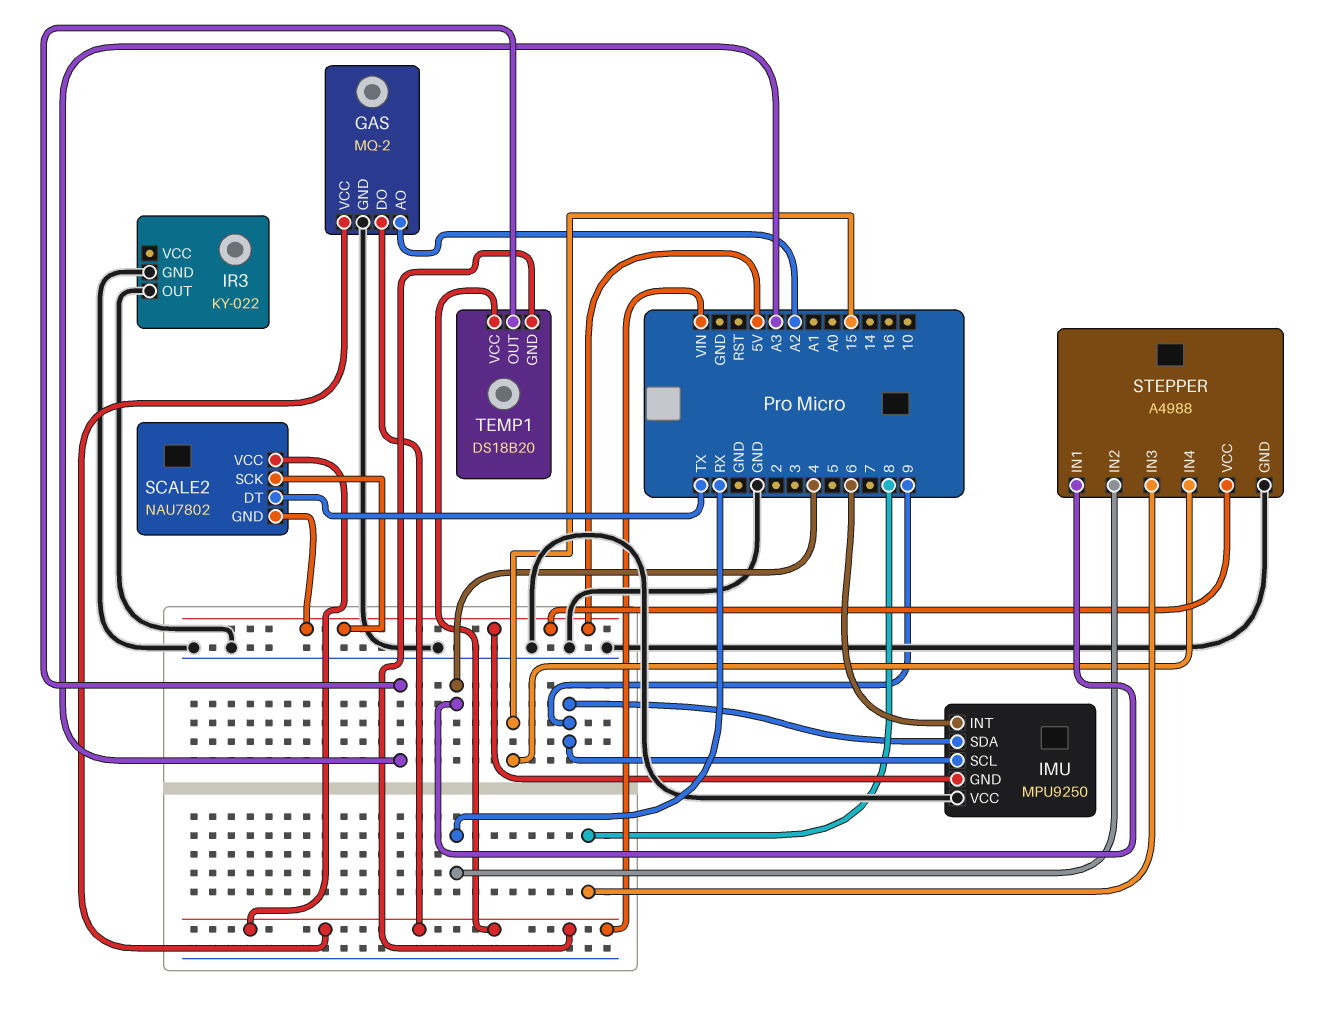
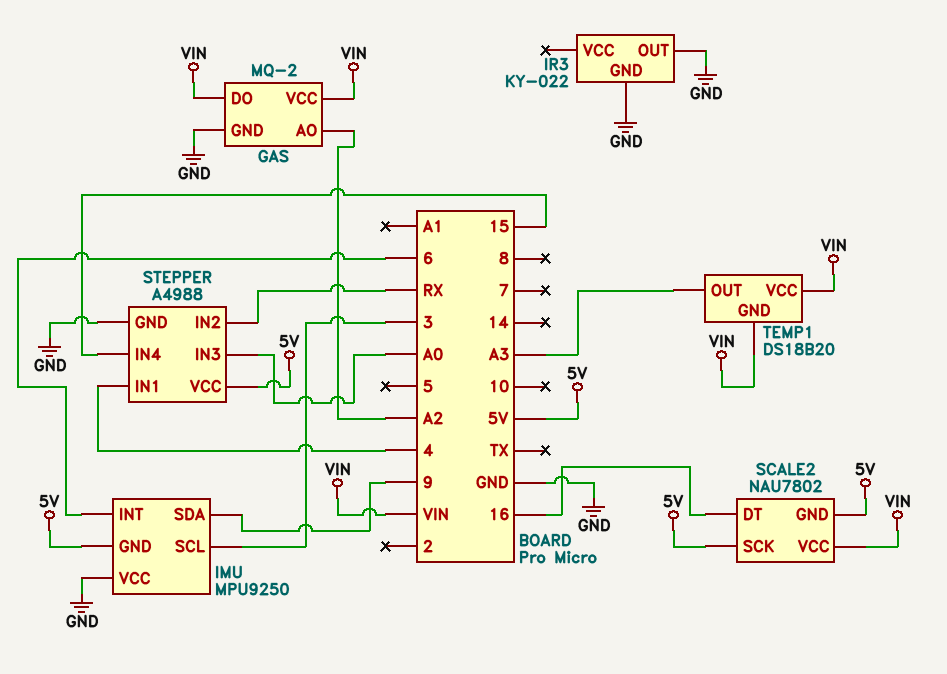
IMU pin SCL: 9 -> 3
SCALE2 pin DT: TX -> 16
STEPPER pin IN3: 8 -> A0

